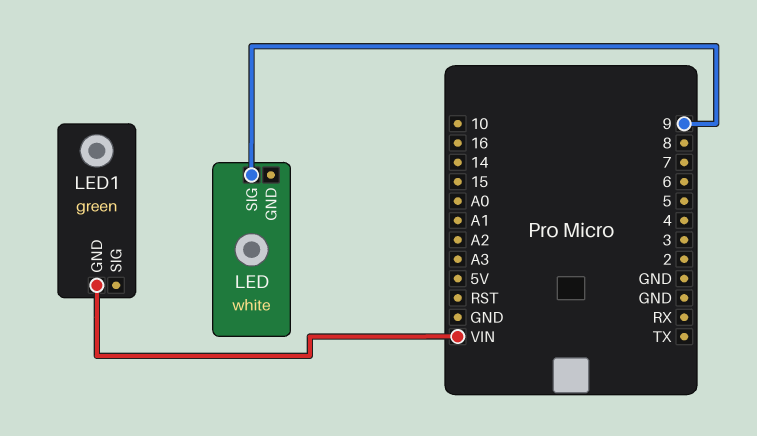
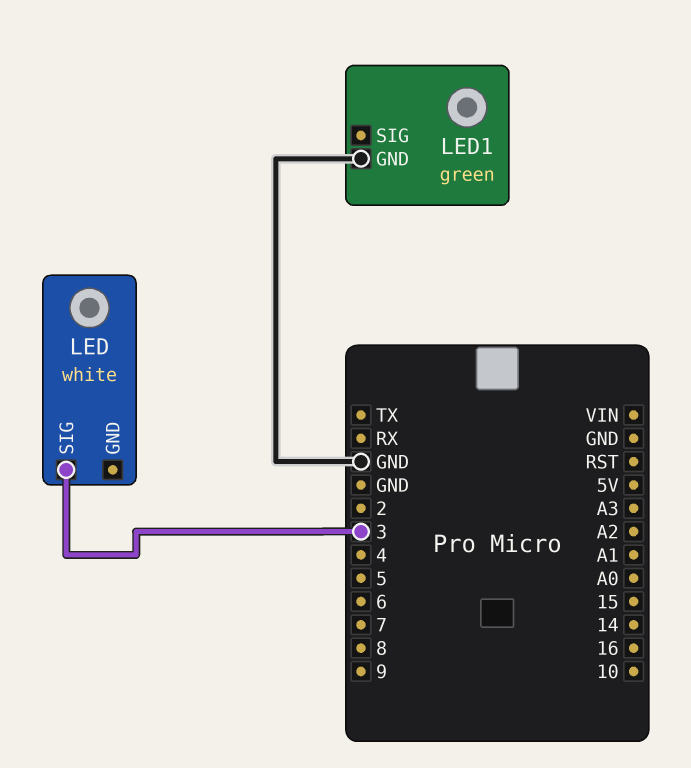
LED pin SIG: 9 -> 3
LED1 pin GND: VIN -> GND

